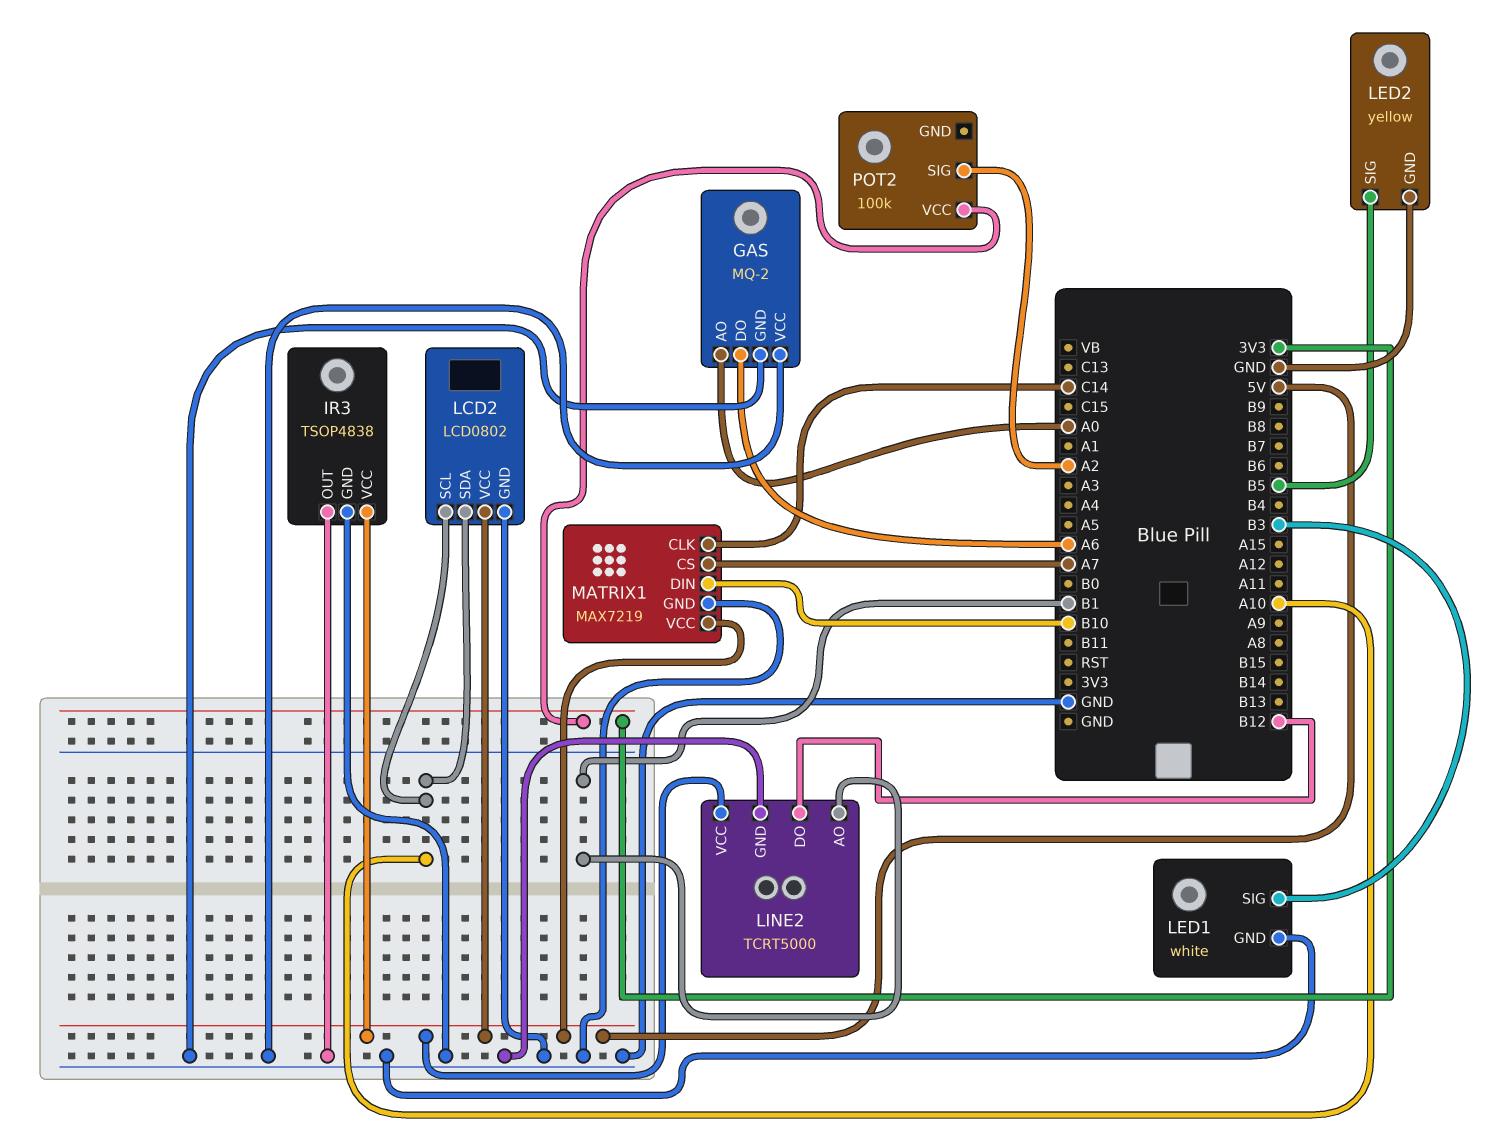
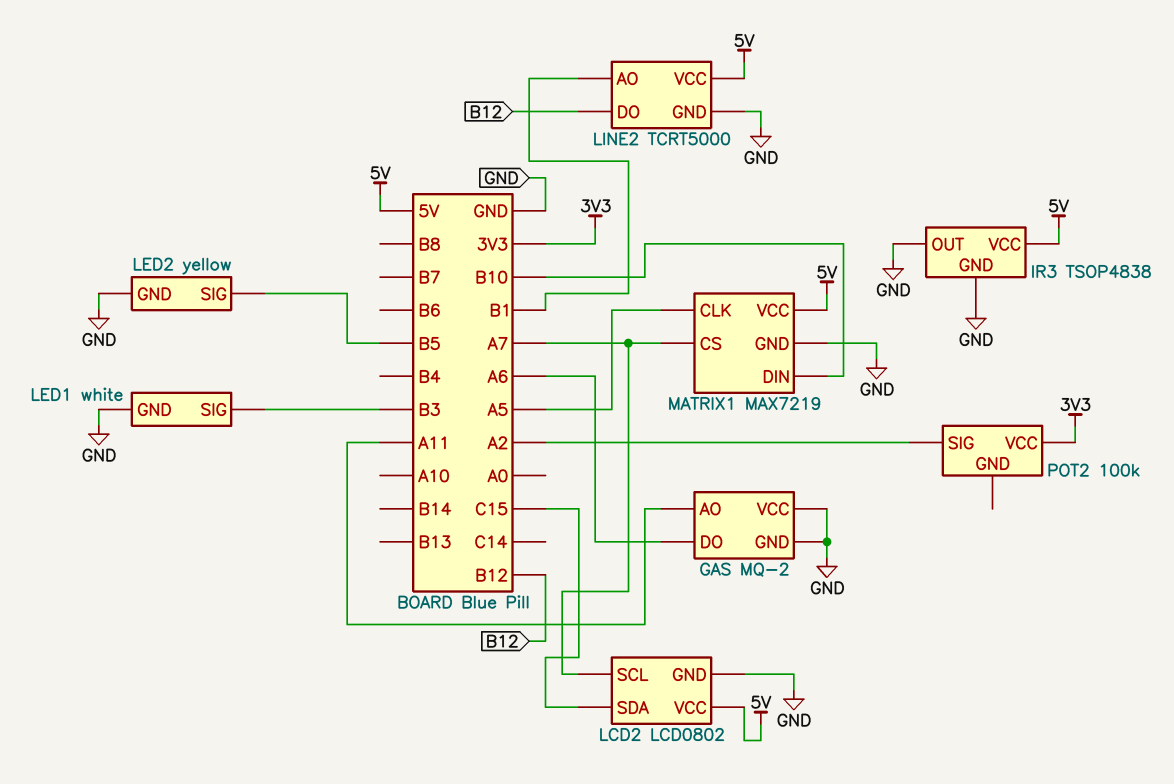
GAS pin AO: A0 -> A11
LCD2 pin SCL: A10 -> A7
LCD2 pin SDA: A10 -> C15
MATRIX1 pin CLK: C14 -> A5

